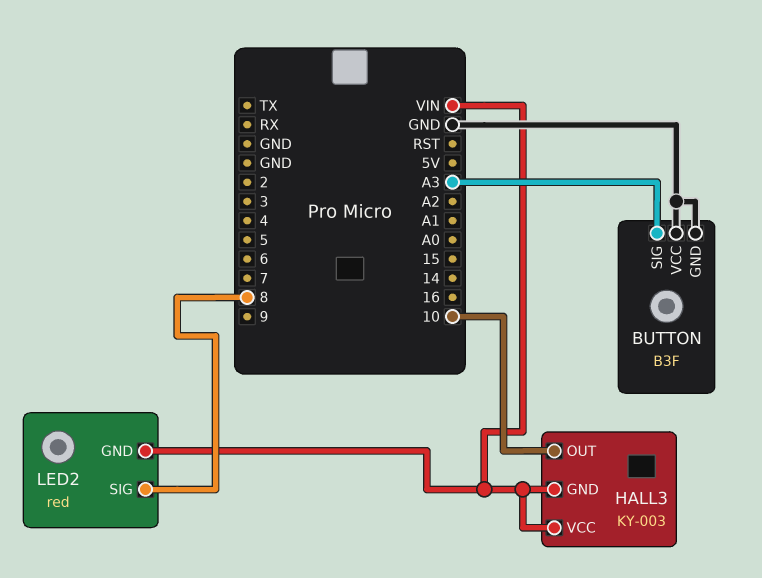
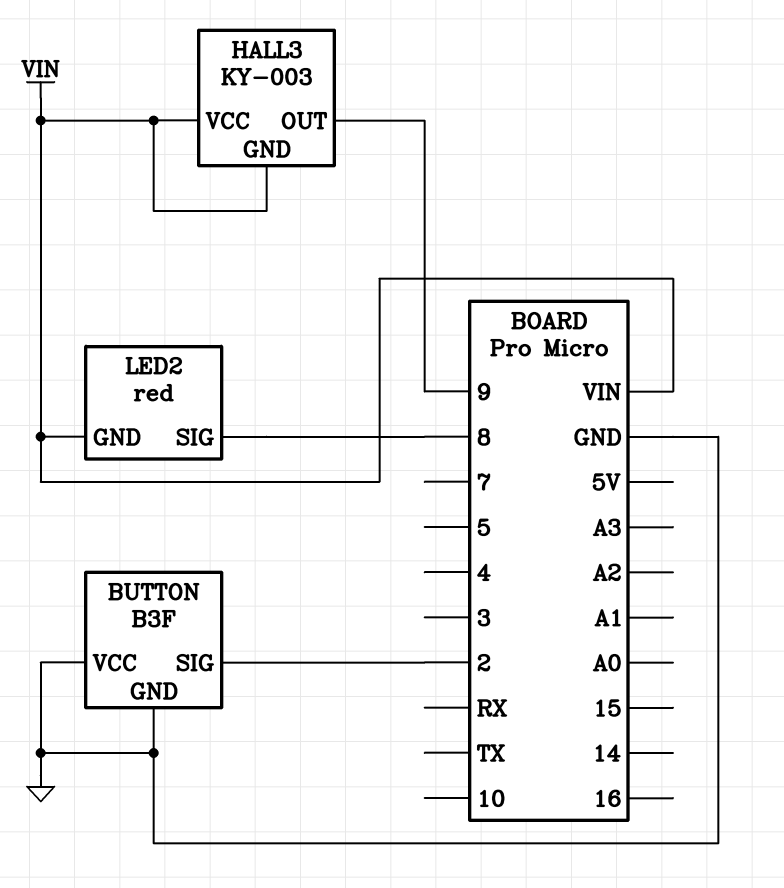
BUTTON pin SIG: A3 -> 2
HALL3 pin OUT: 10 -> 9

